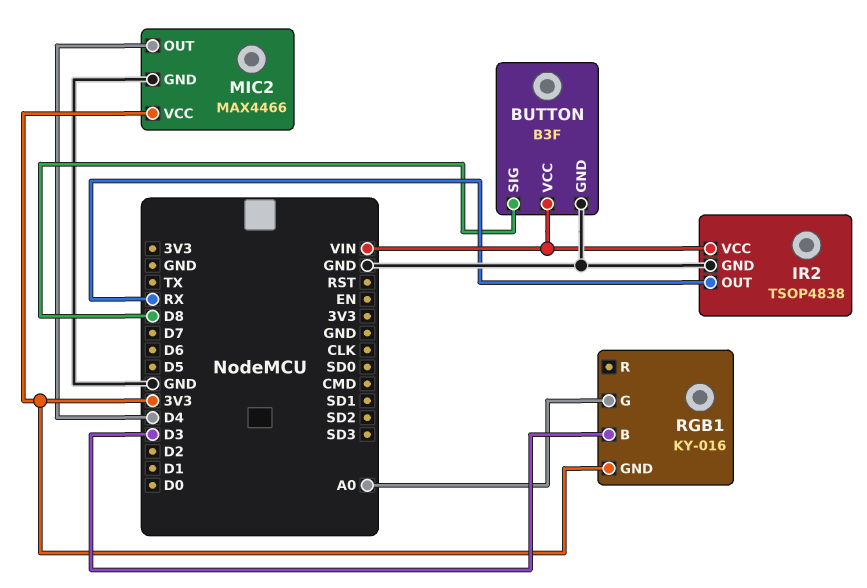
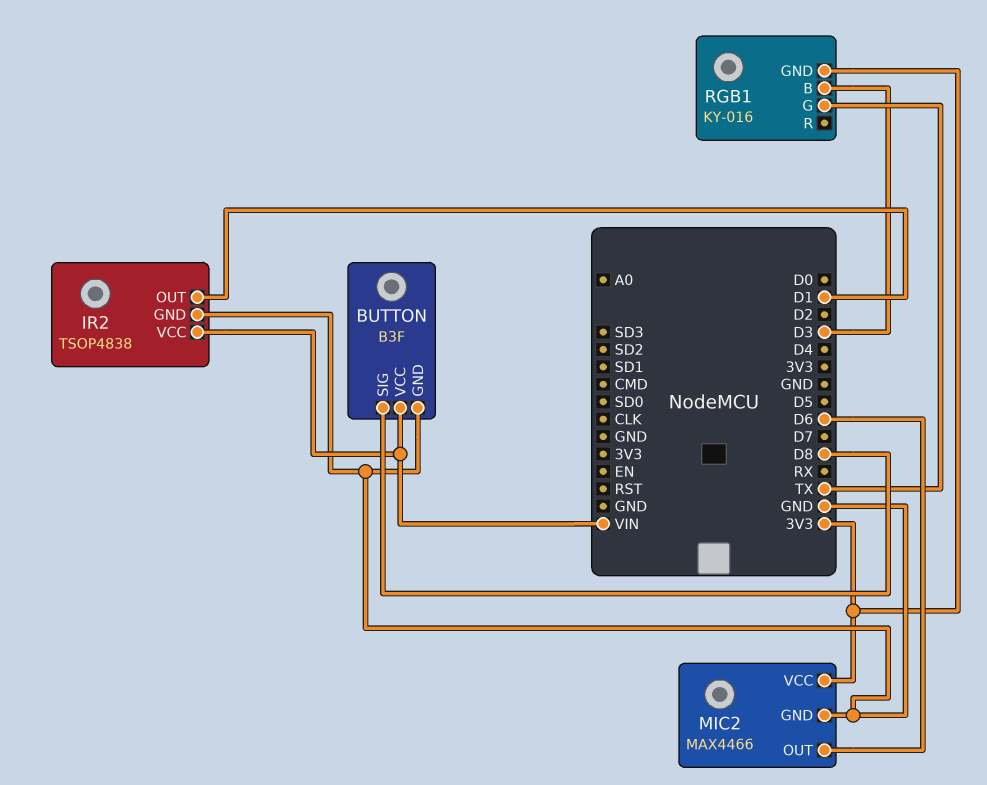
IR2 pin OUT: RX -> D1
MIC2 pin OUT: D4 -> D6
RGB1 pin G: A0 -> TX

